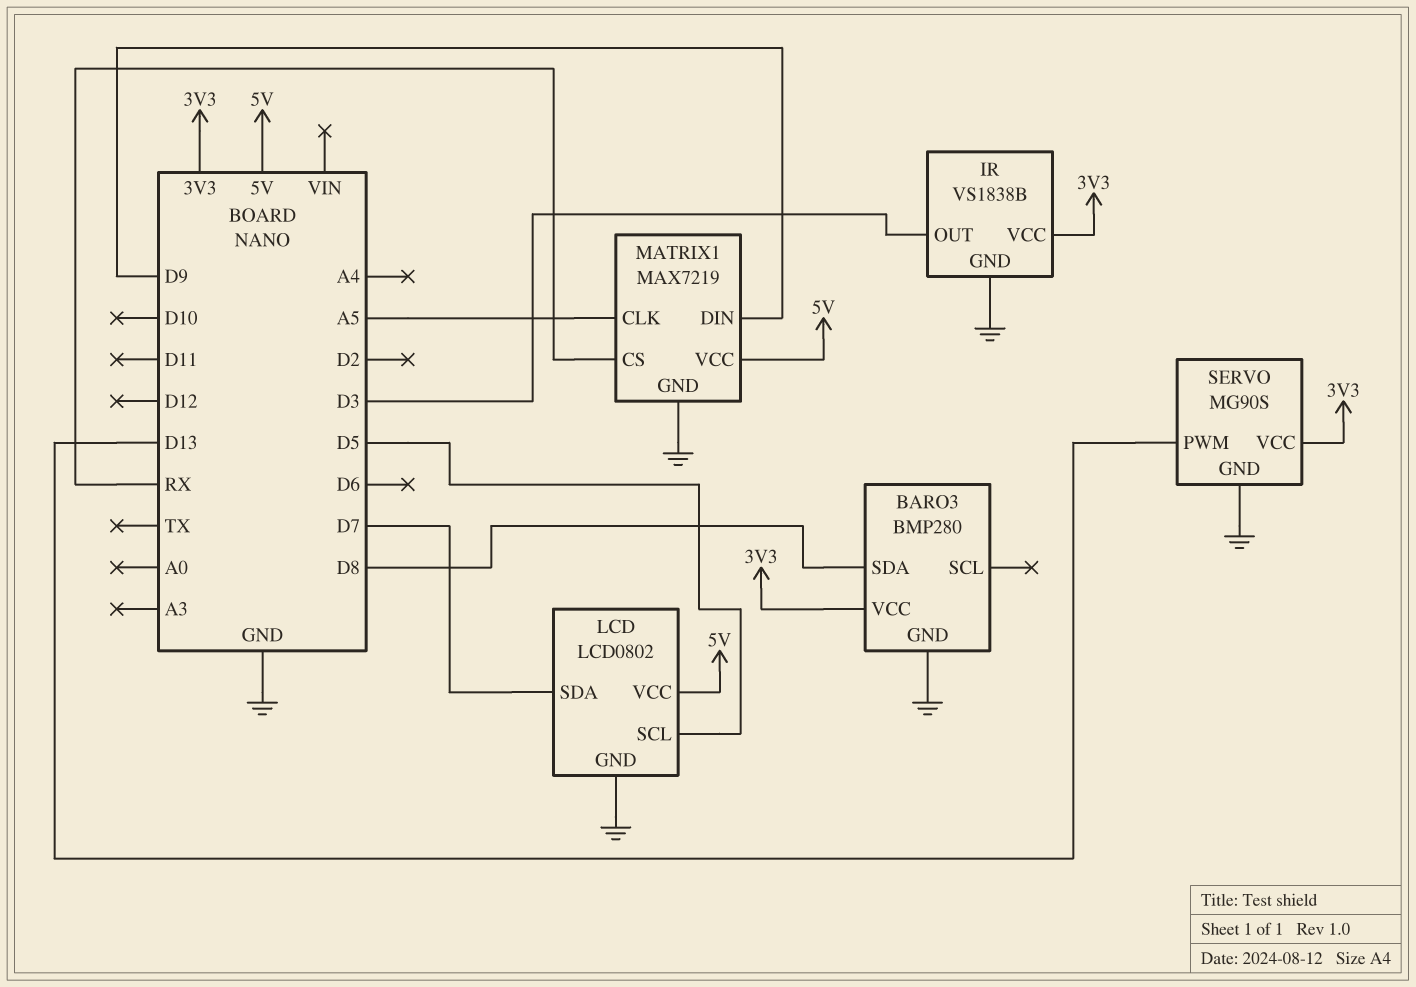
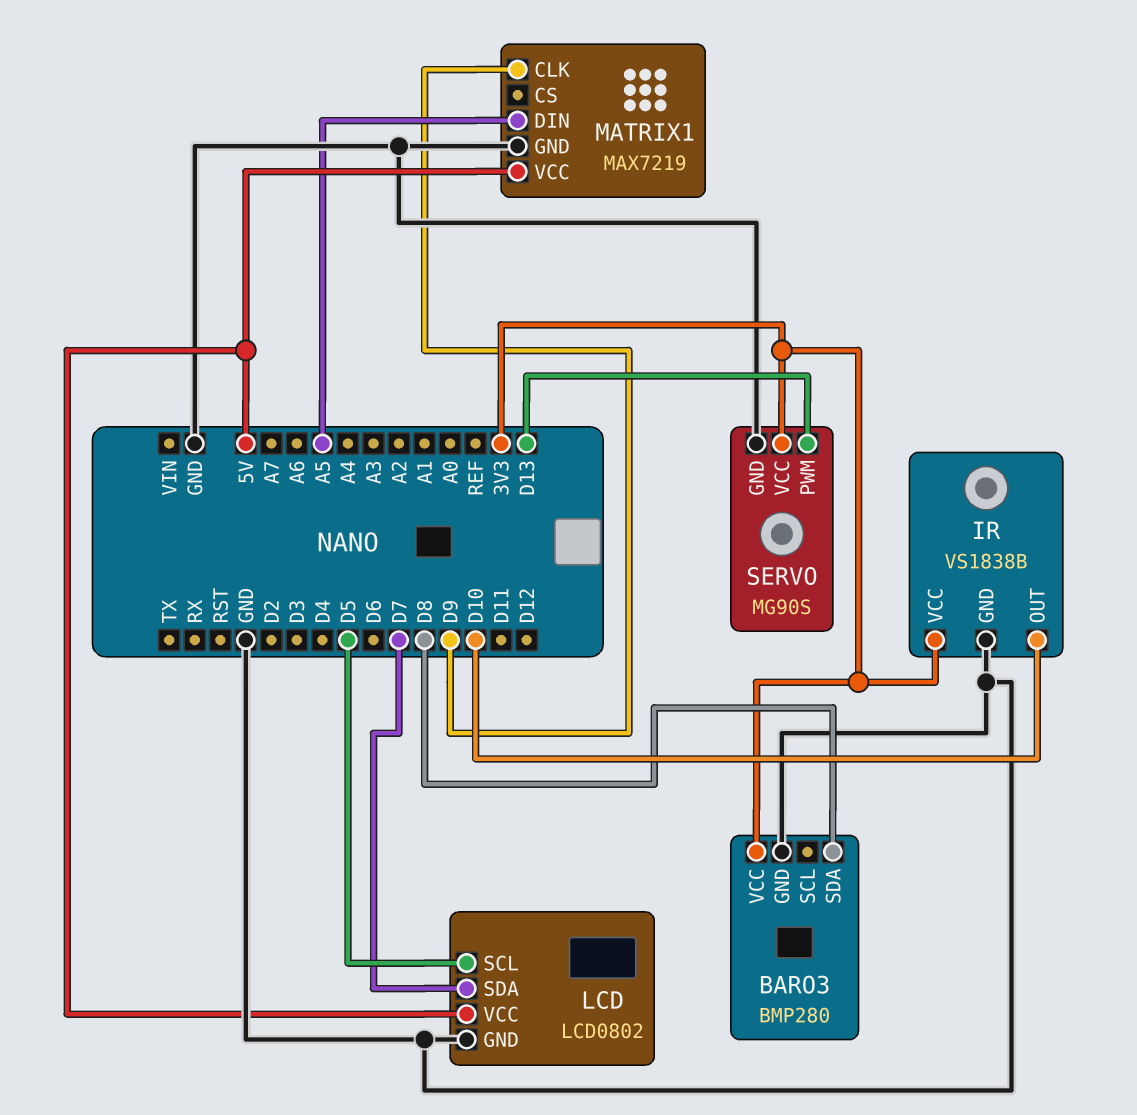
IR pin OUT: D3 -> D10
MATRIX1 pin CLK: A5 -> D9
MATRIX1 pin CS: RX -> none
MATRIX1 pin DIN: D9 -> A5

